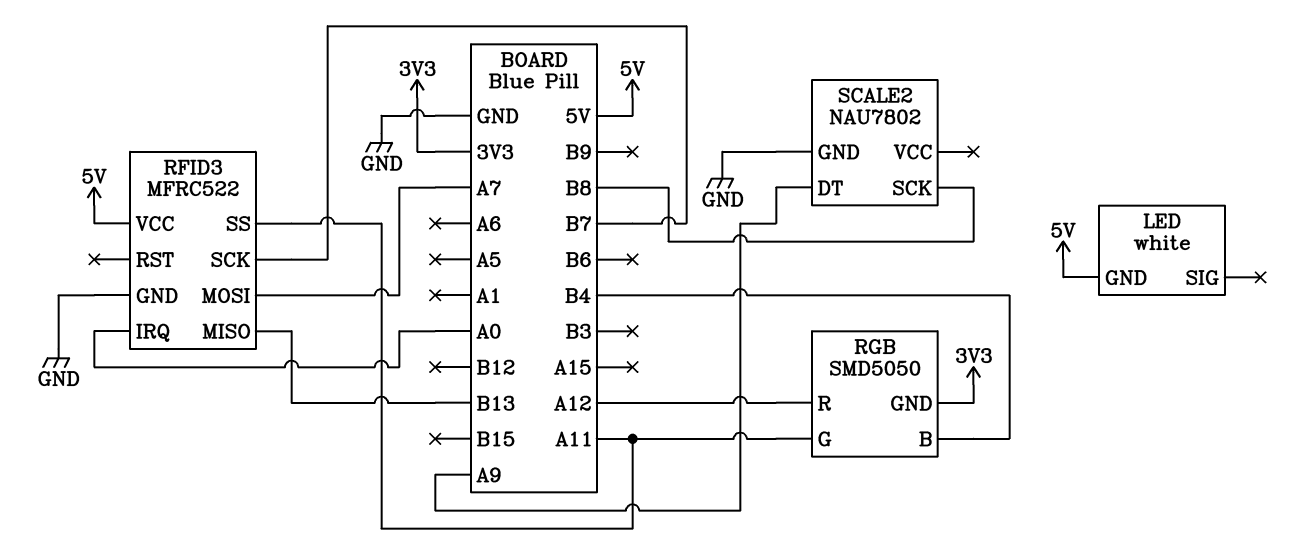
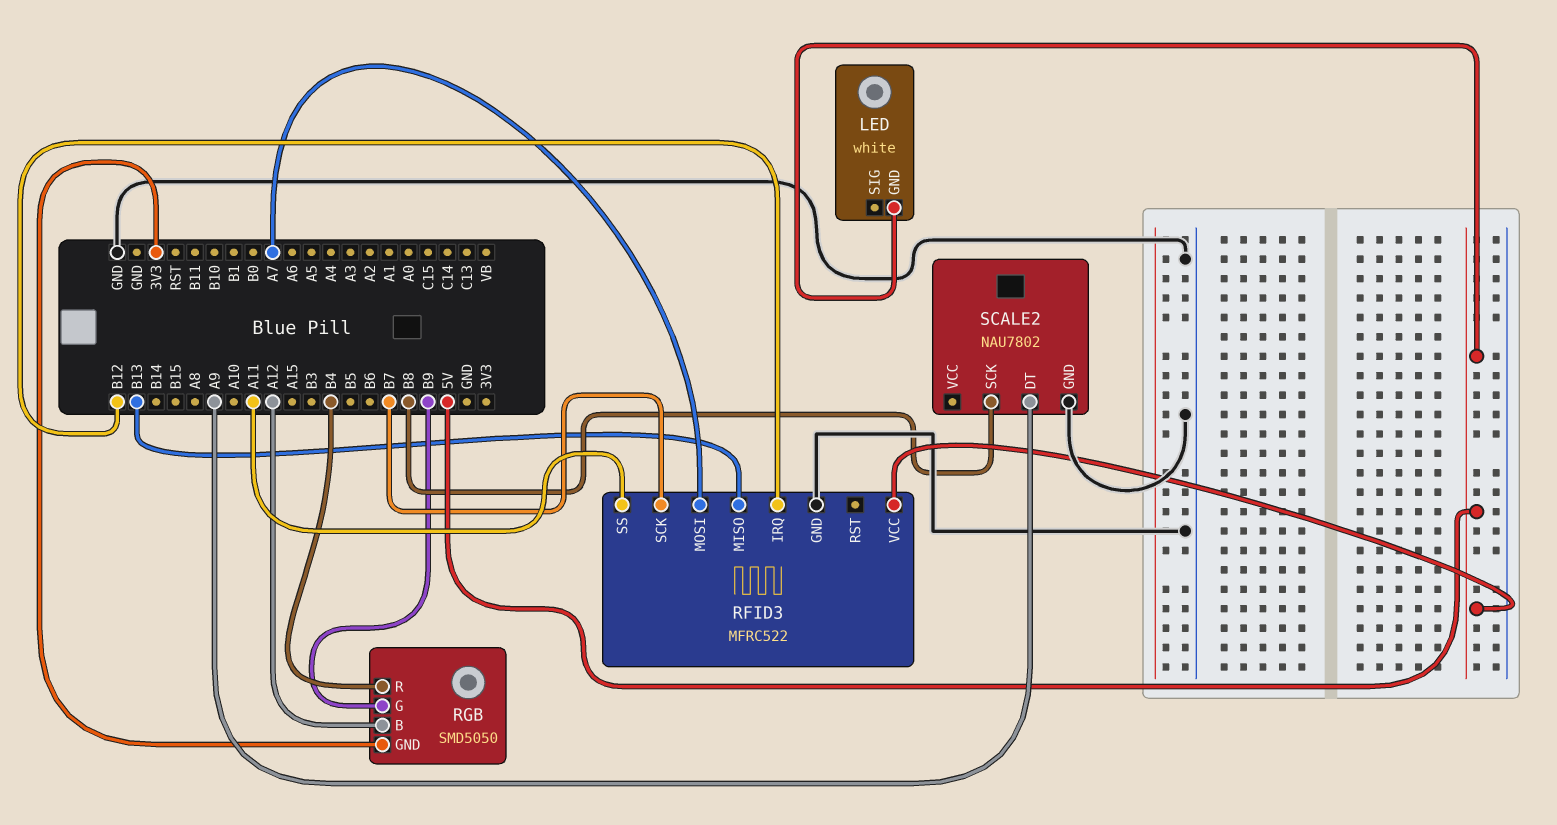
RFID3 pin IRQ: A0 -> B12
RGB pin B: B4 -> A12
RGB pin G: A11 -> B9
RGB pin R: A12 -> B4

